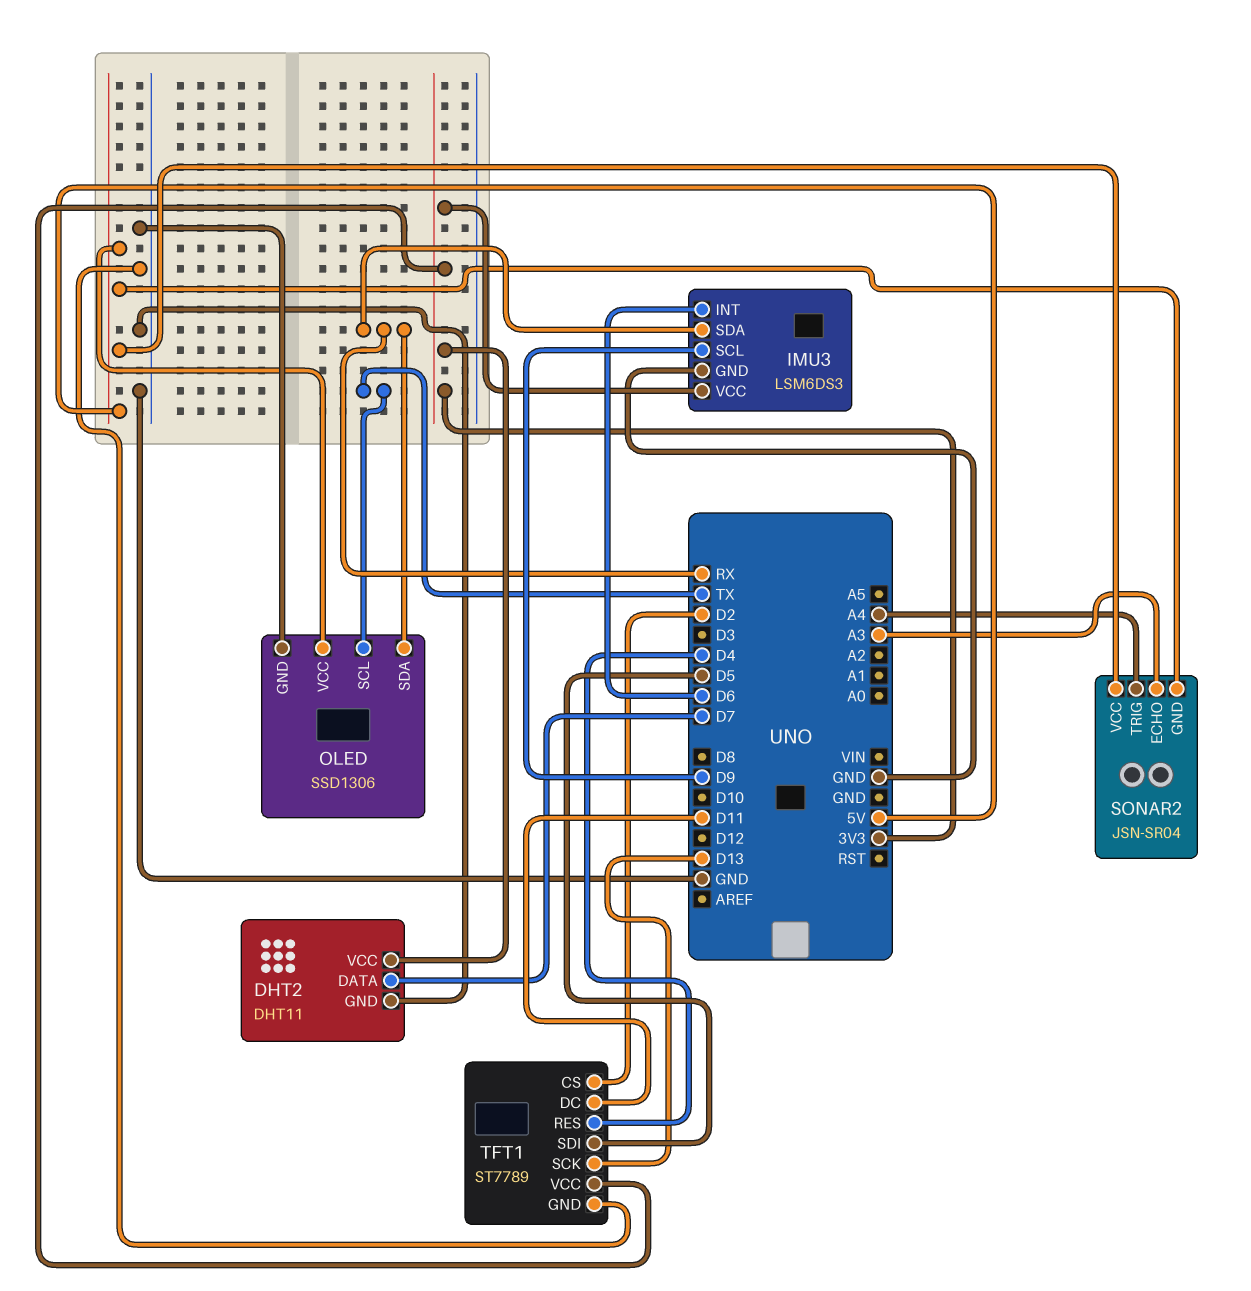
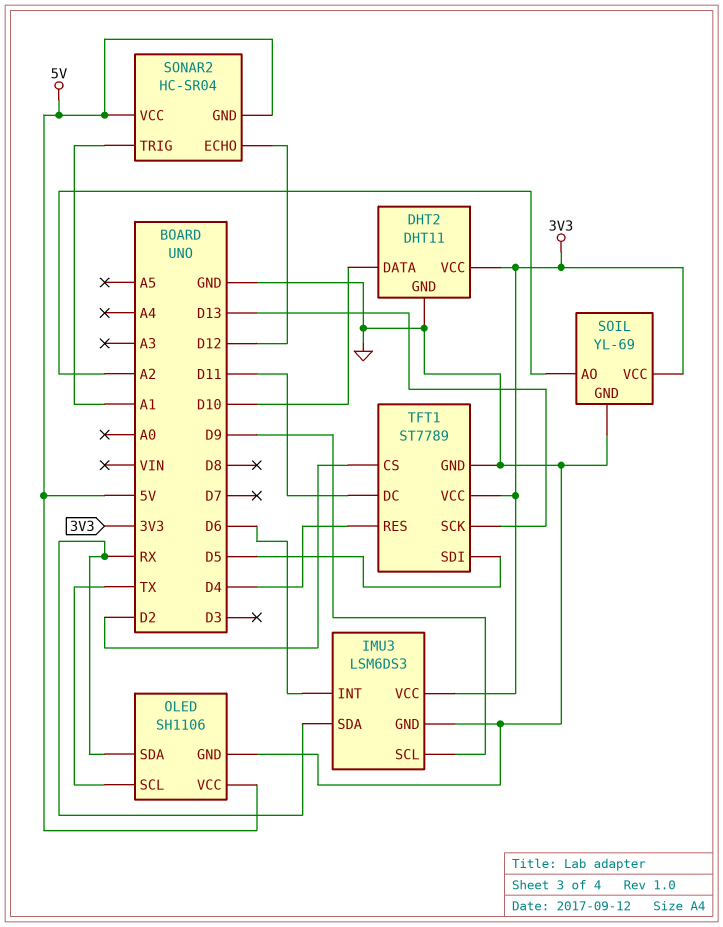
DHT2 pin DATA: D7 -> D10
OLED: SSD1306 -> SH1106
SOIL: none -> YL-69
SOIL pin AO: none -> A2
SOIL pin GND: none -> GND
SOIL pin VCC: none -> 3V3
SONAR2: JSN-SR04 -> HC-SR04
SONAR2 pin ECHO: A3 -> D12
SONAR2 pin TRIG: A4 -> A1

